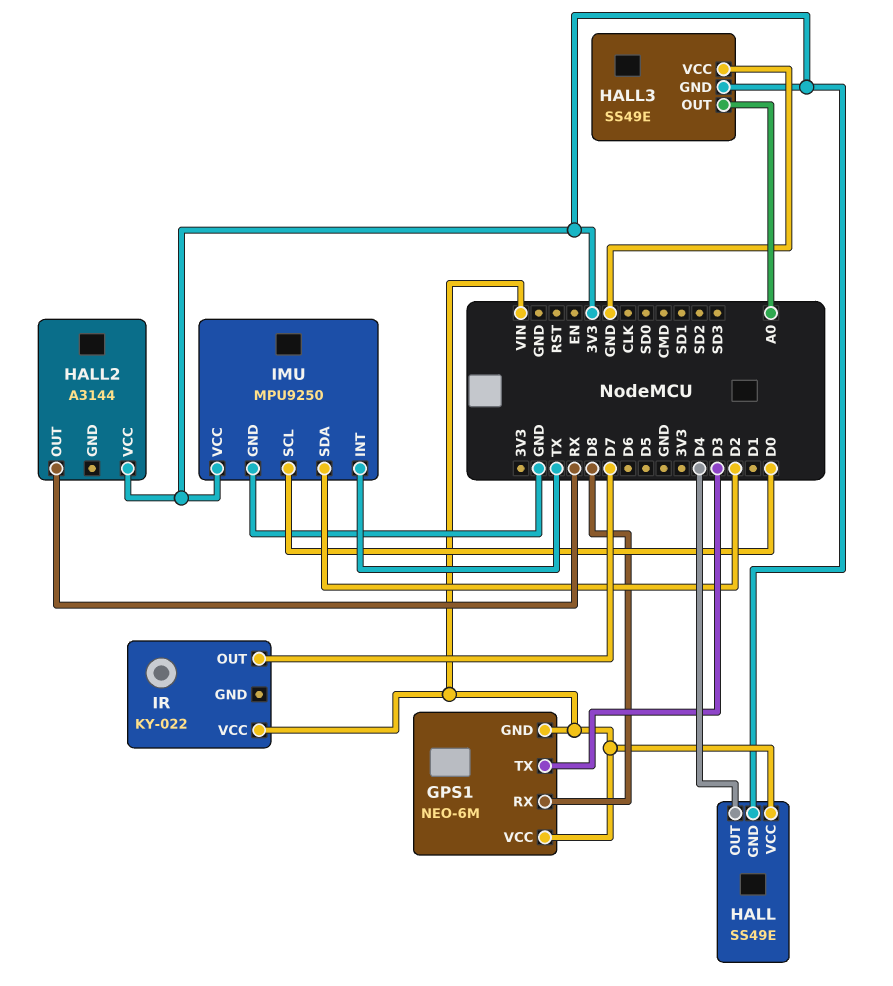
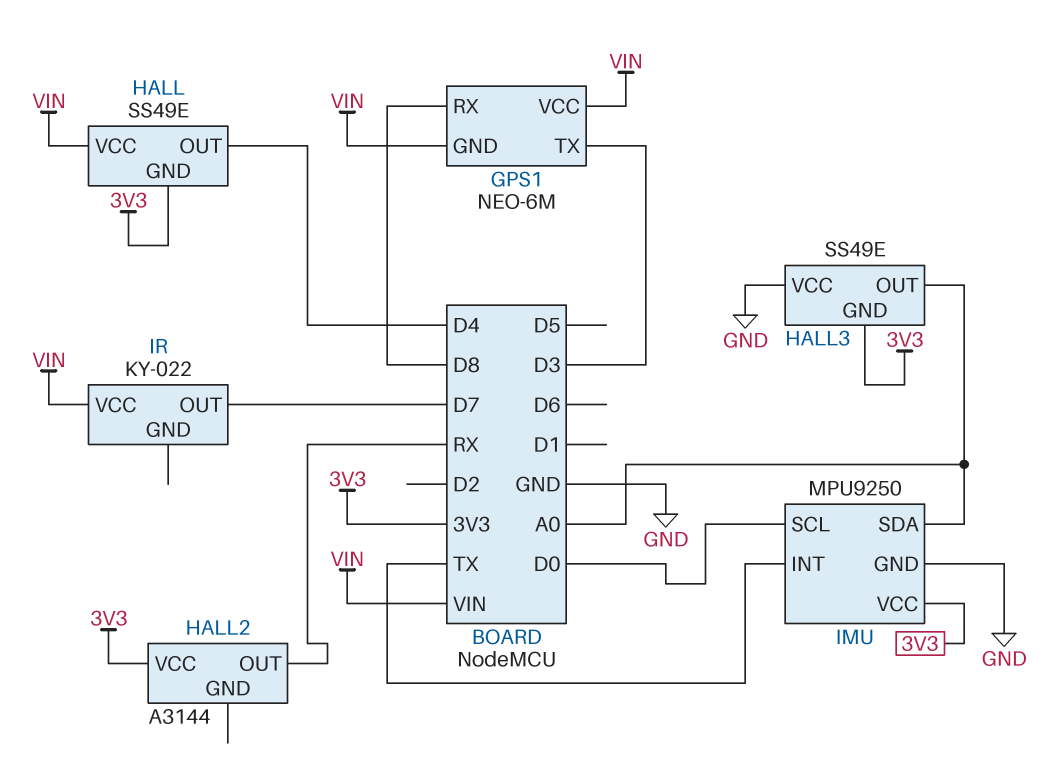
IMU pin SDA: D2 -> A0

